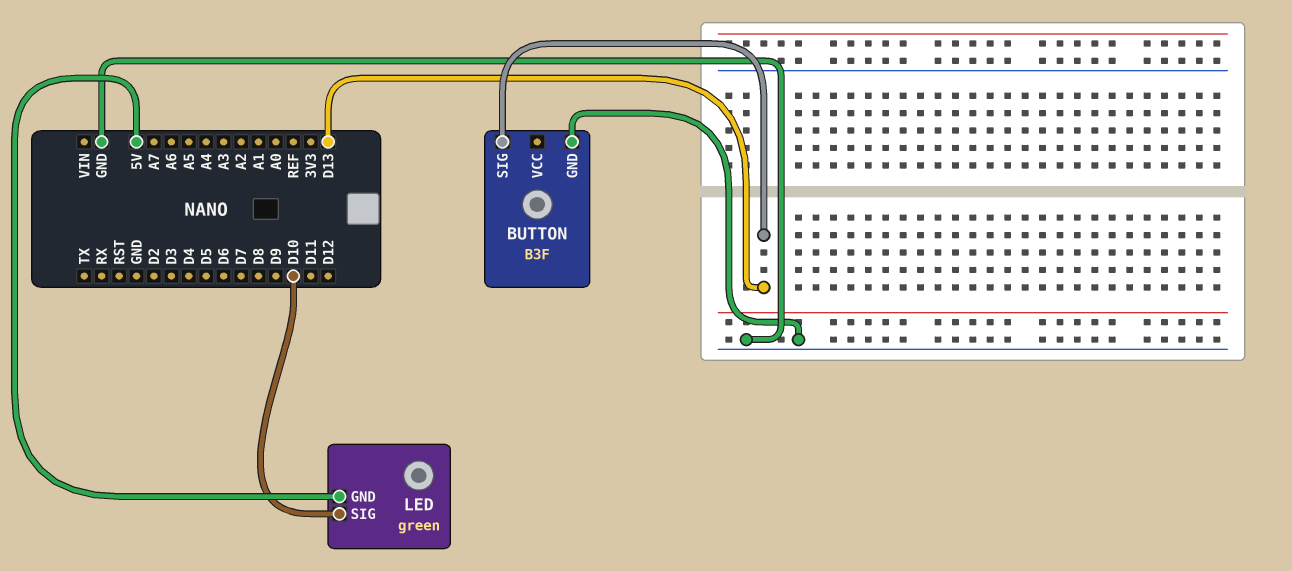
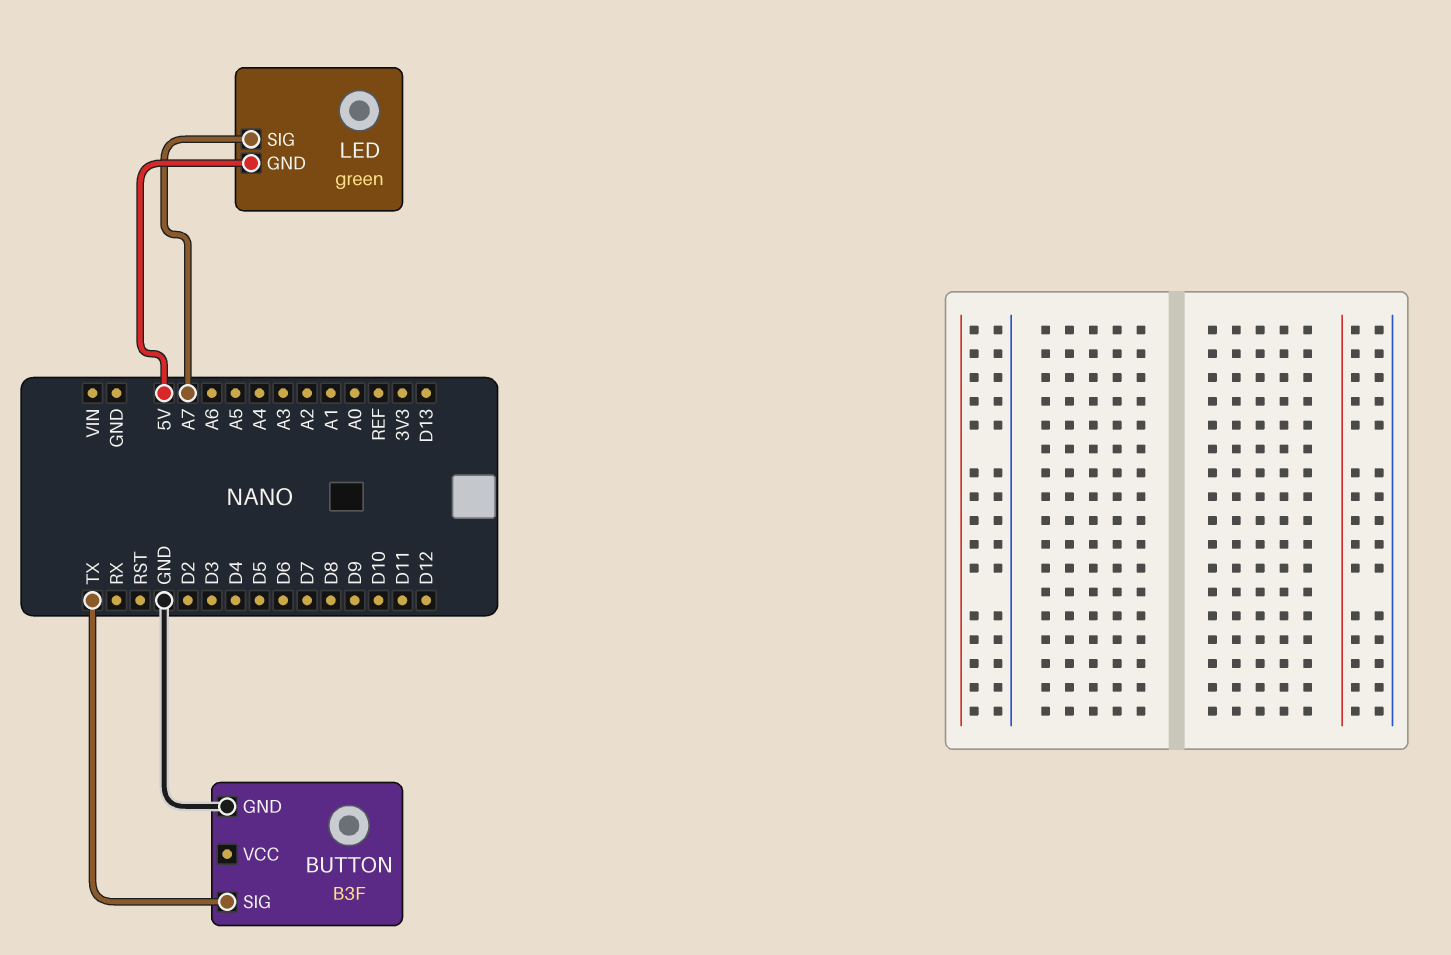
BUTTON pin SIG: D13 -> TX
LED pin SIG: D10 -> A7

